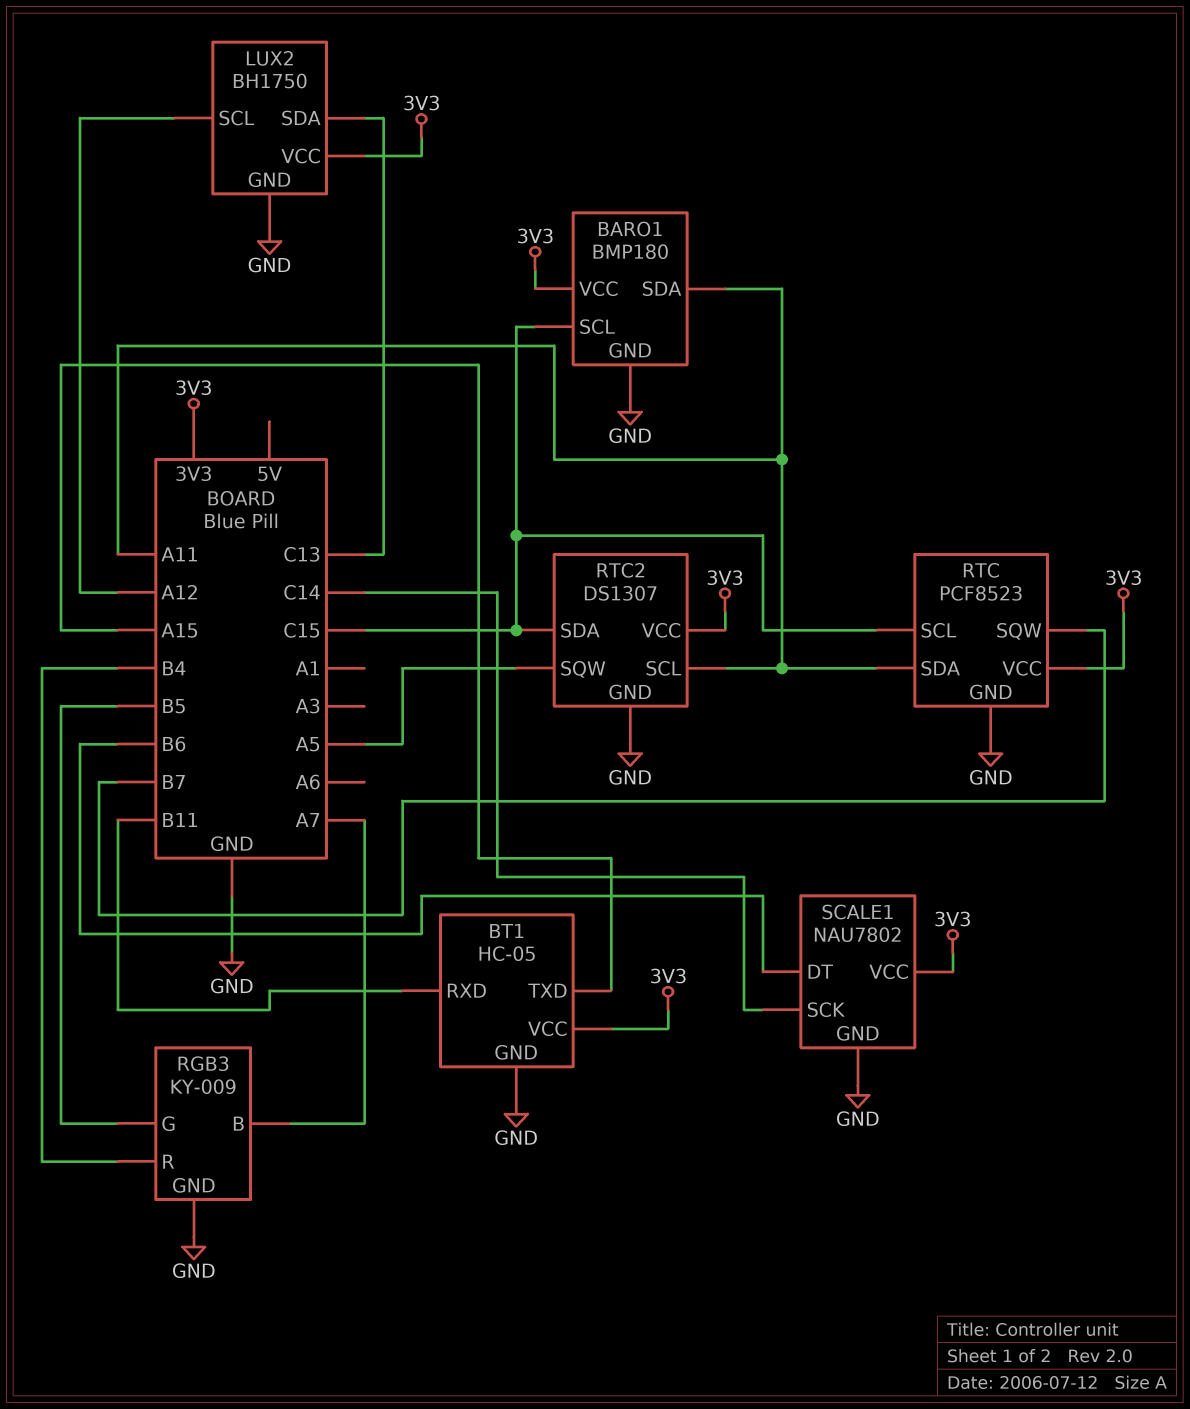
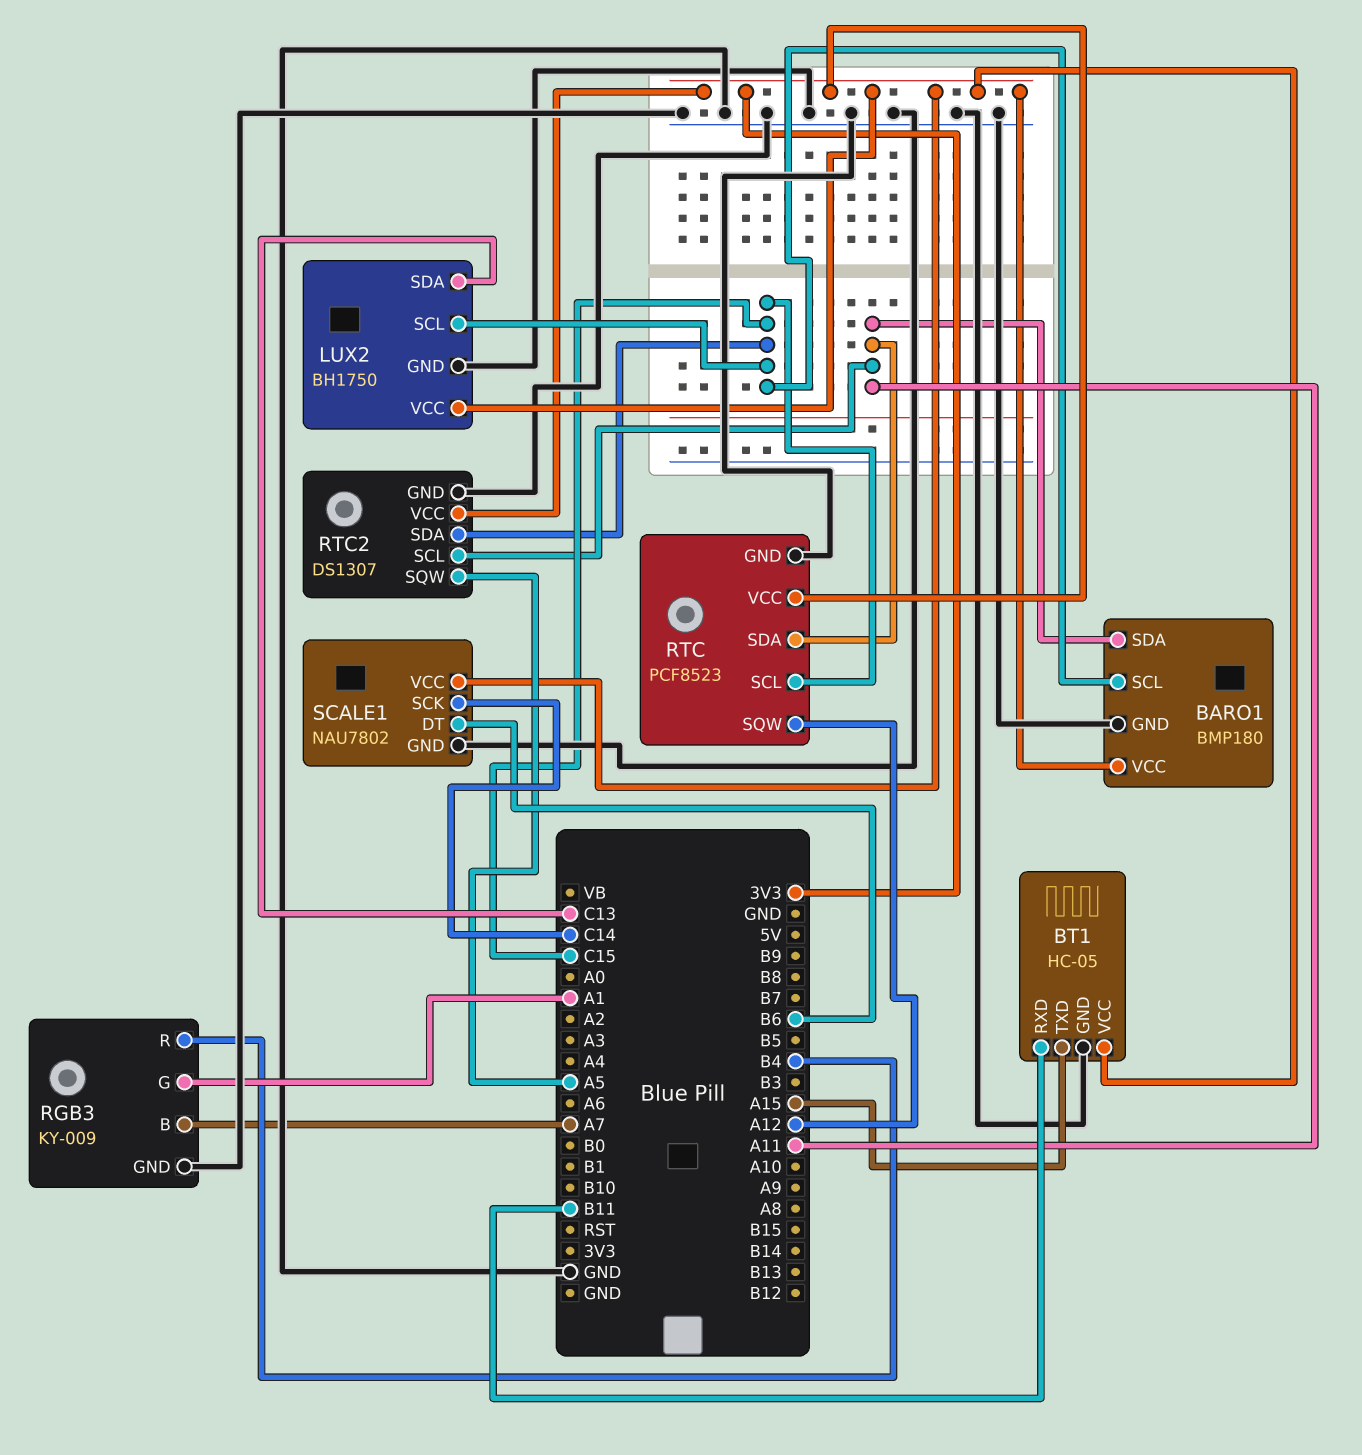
LUX2 pin SCL: A12 -> C15
RGB3 pin G: B5 -> A1
RTC pin SQW: B7 -> A12

